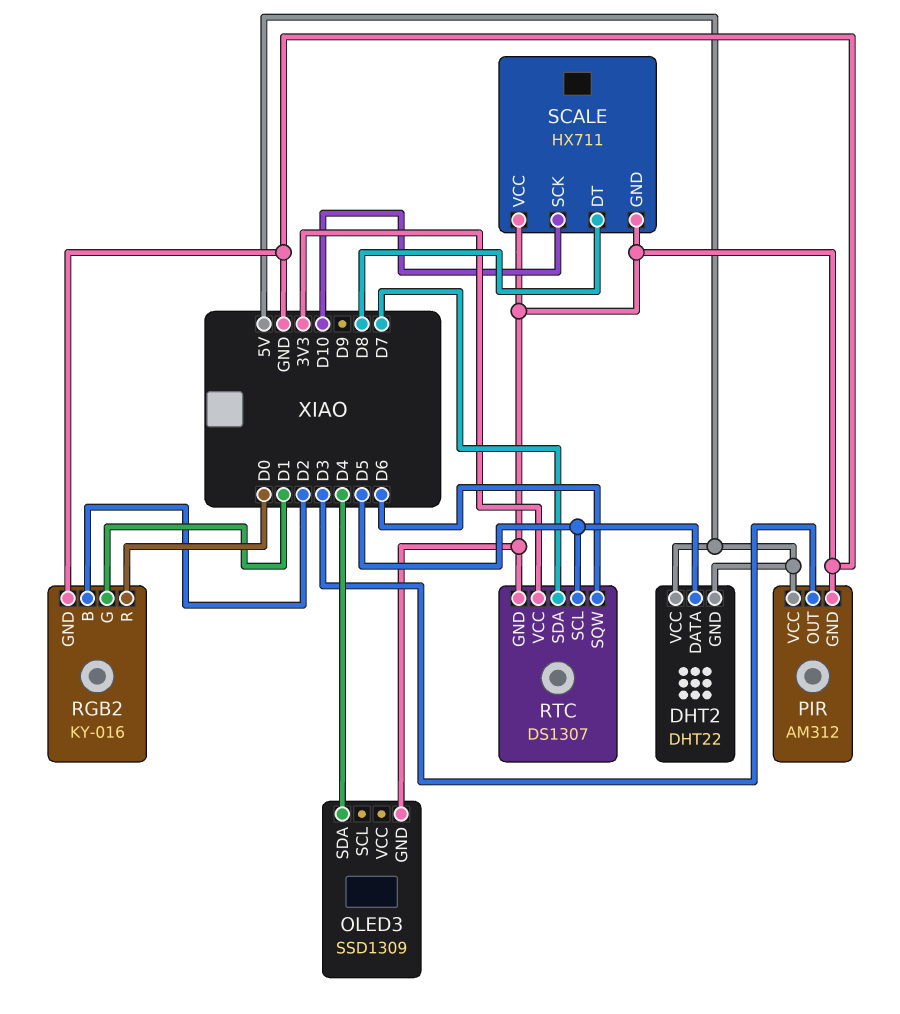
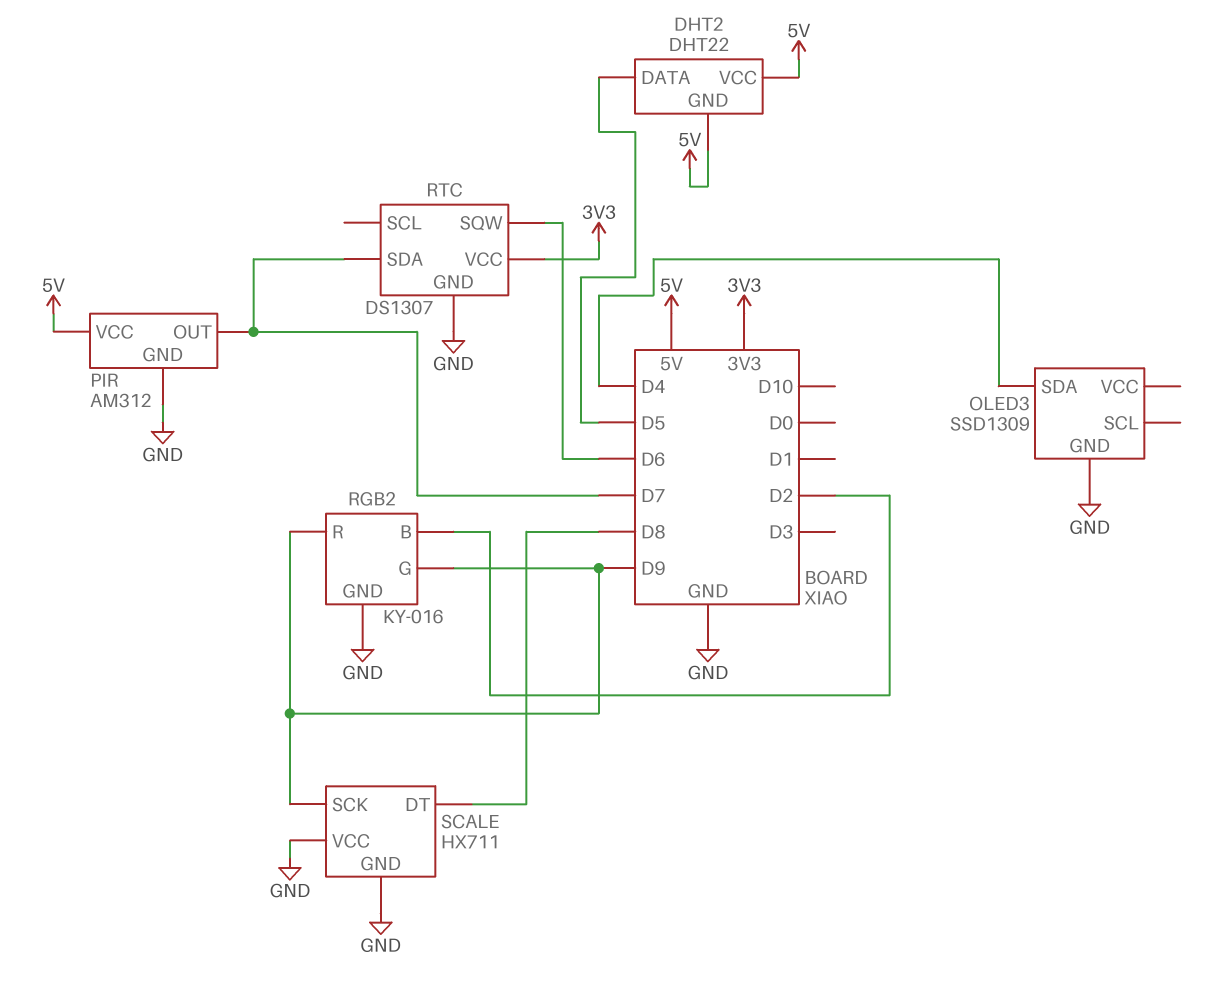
PIR pin OUT: D3 -> D7
RGB2 pin G: D1 -> D9
RGB2 pin R: D0 -> D9
RTC pin SCL: D5 -> none
SCALE pin SCK: D10 -> D9

